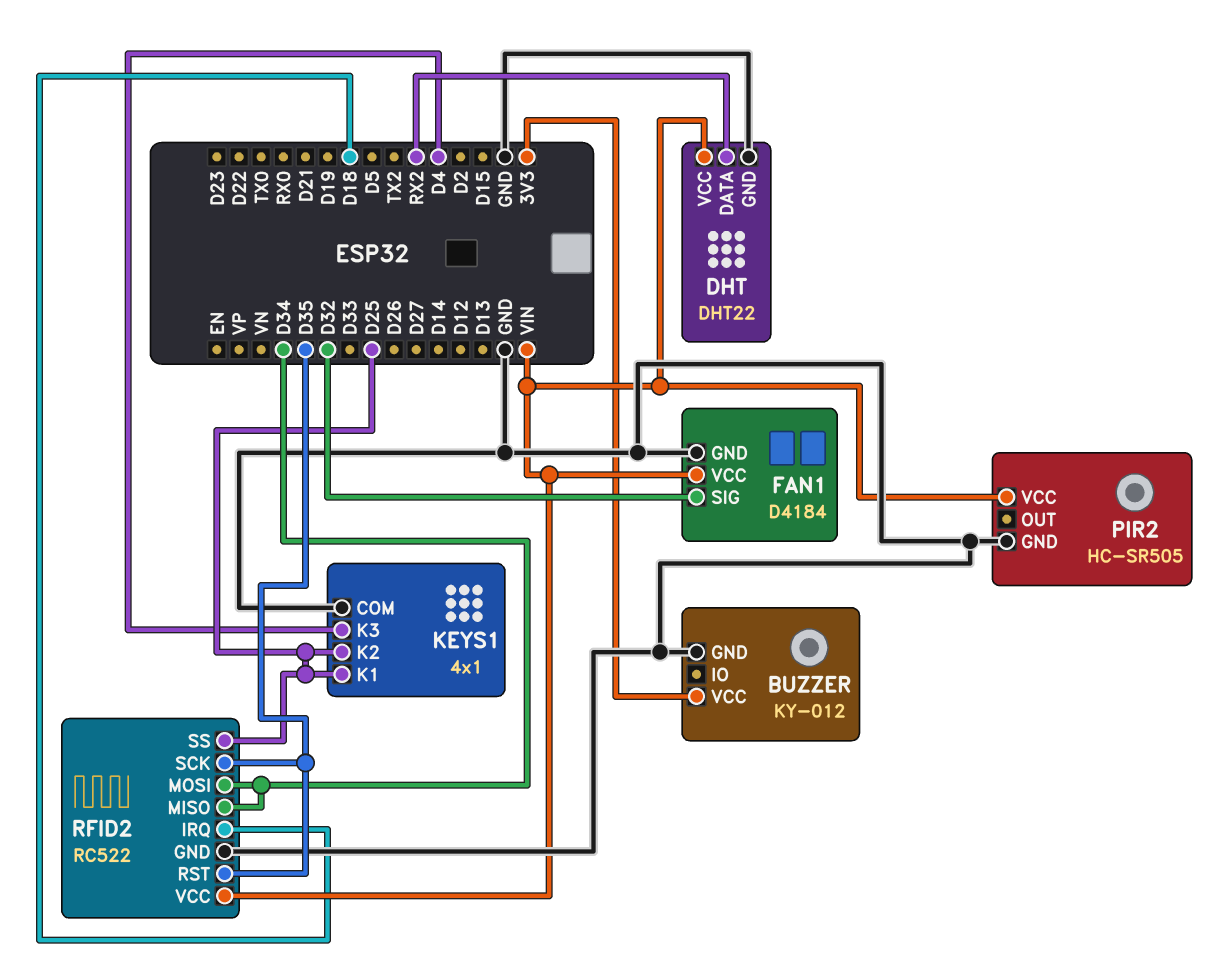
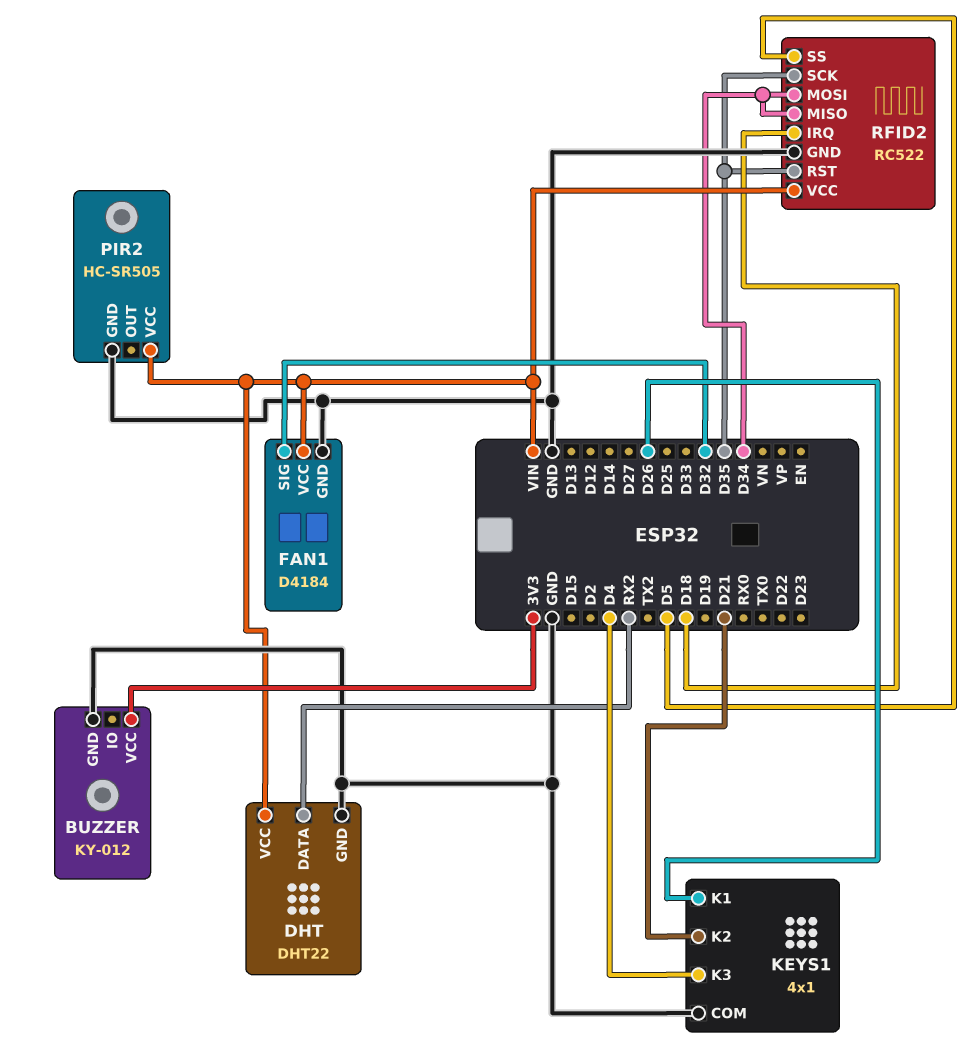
KEYS1 pin K1: D25 -> D26
KEYS1 pin K2: D25 -> D21
RFID2 pin SS: D25 -> D5

